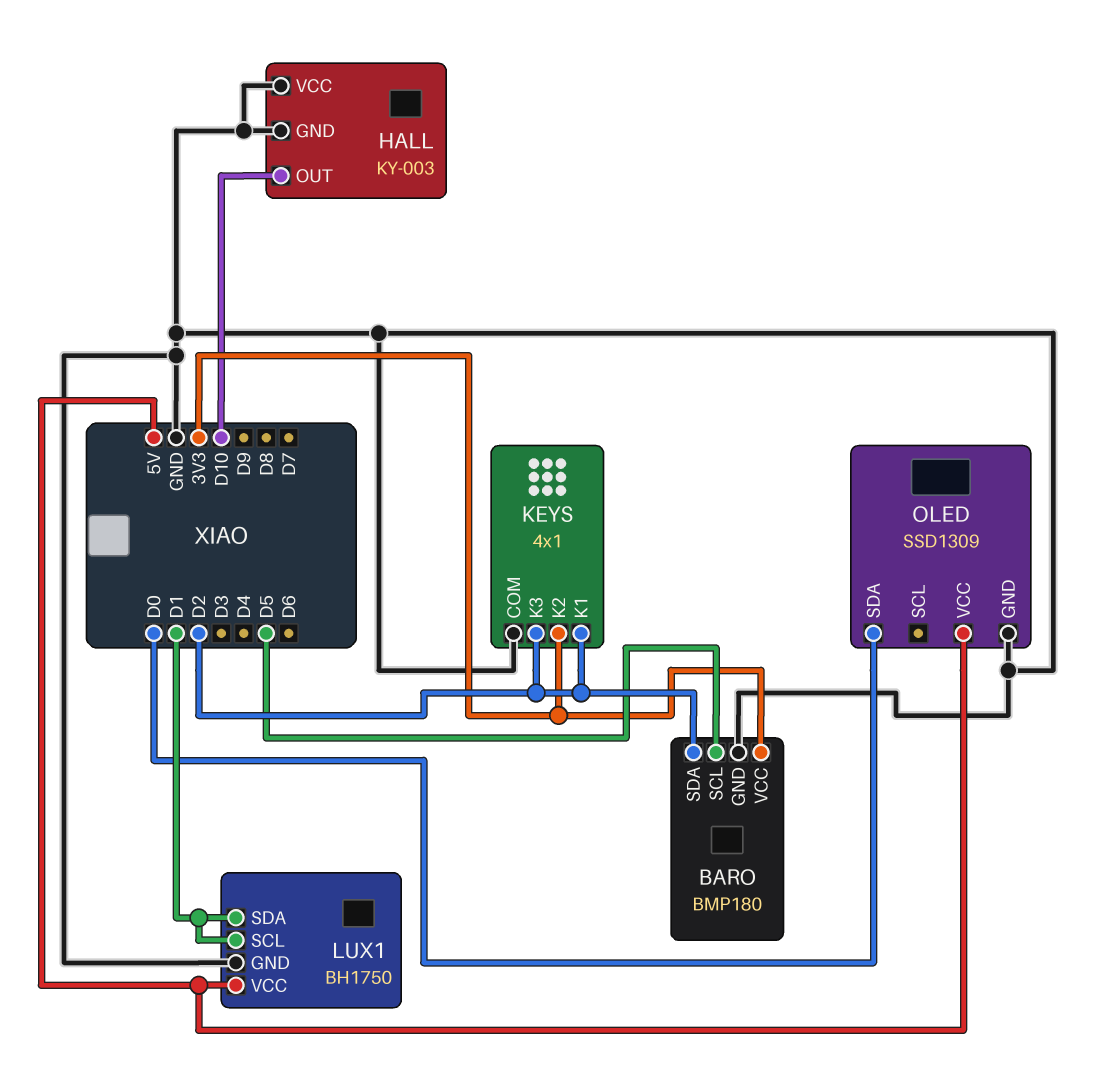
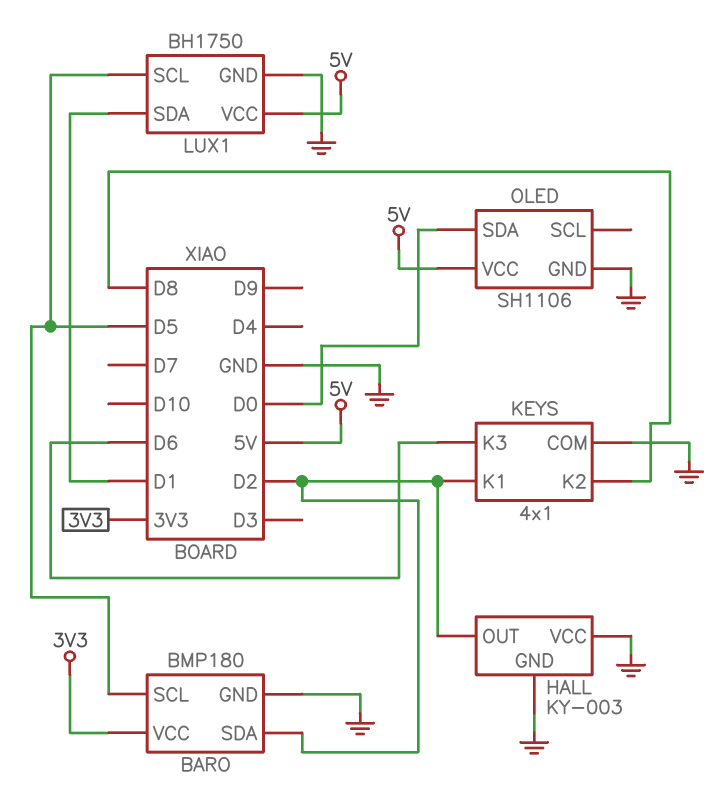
HALL pin OUT: D10 -> D2
KEYS pin K2: 3V3 -> D8
KEYS pin K3: D2 -> D6
LUX1 pin SCL: D1 -> D5
OLED: SSD1309 -> SH1106

